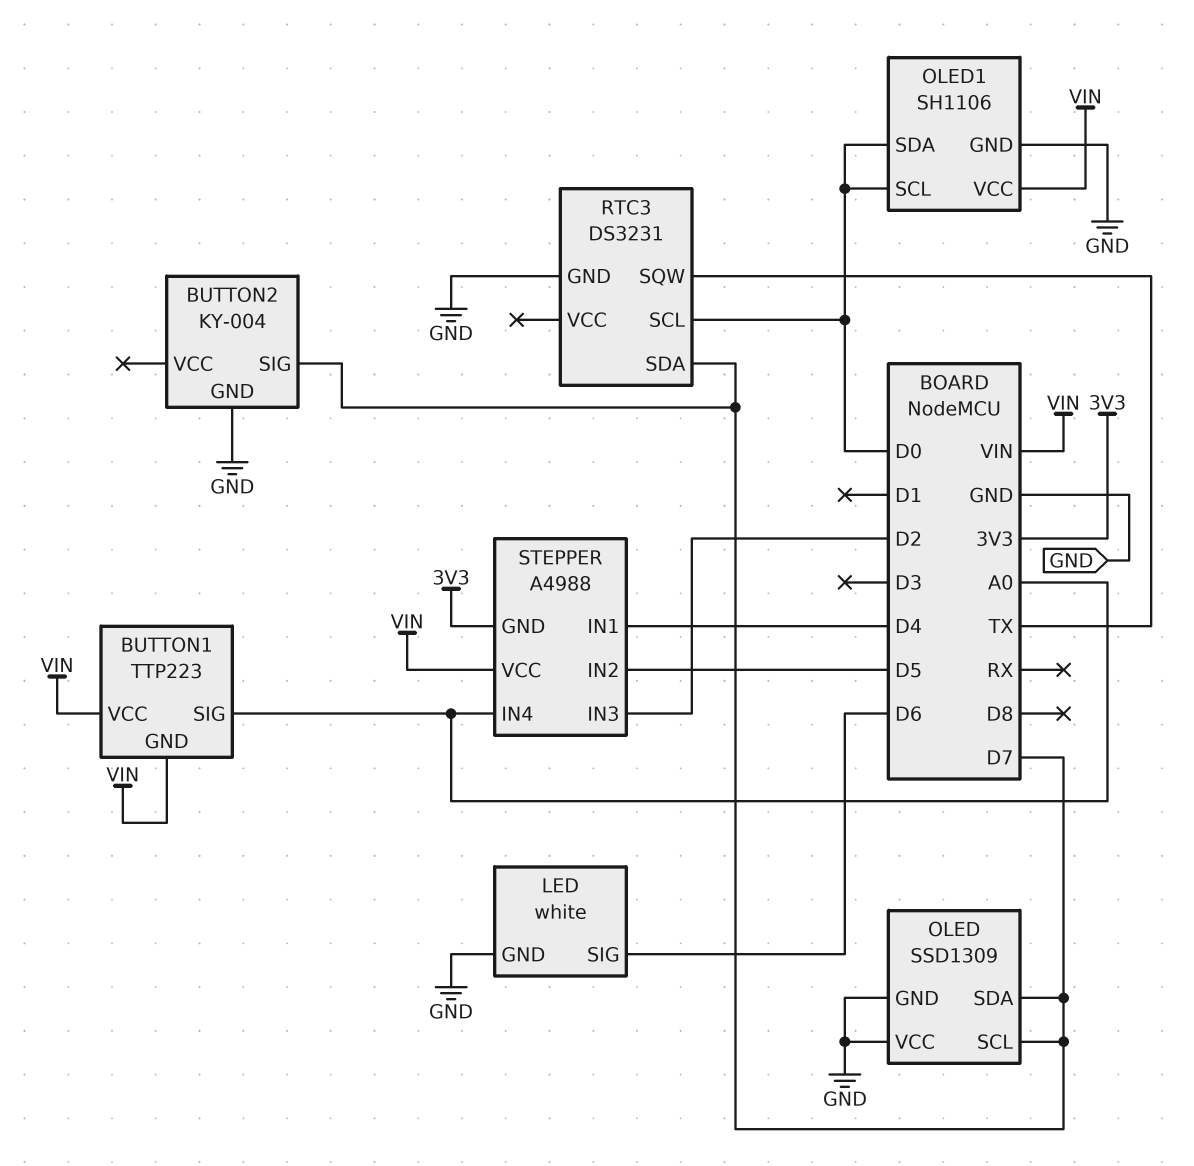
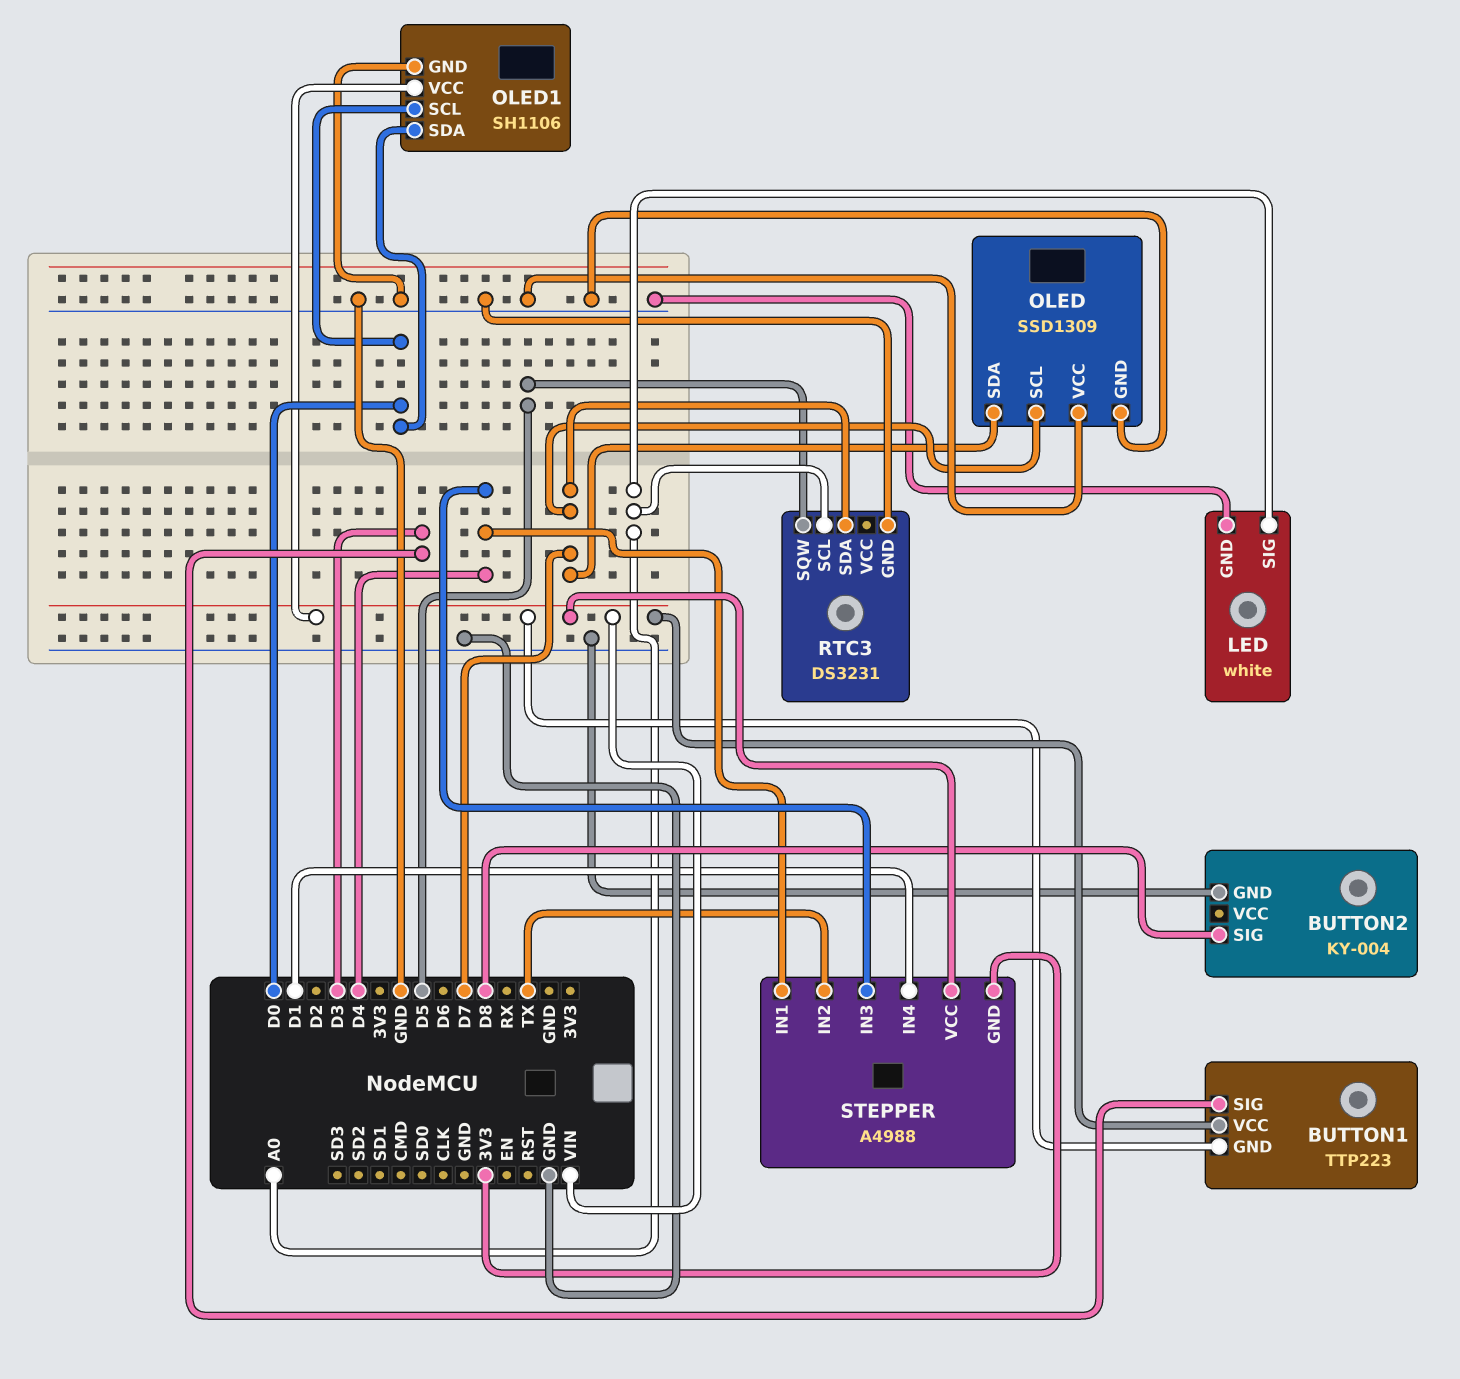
BUTTON1 pin SIG: A0 -> D3
BUTTON2 pin SIG: D7 -> D8
LED pin SIG: D6 -> A0
RTC3 pin SCL: D0 -> A0
RTC3 pin SQW: TX -> D5
STEPPER pin IN2: D5 -> TX
STEPPER pin IN3: D2 -> D4
STEPPER pin IN4: A0 -> D1

